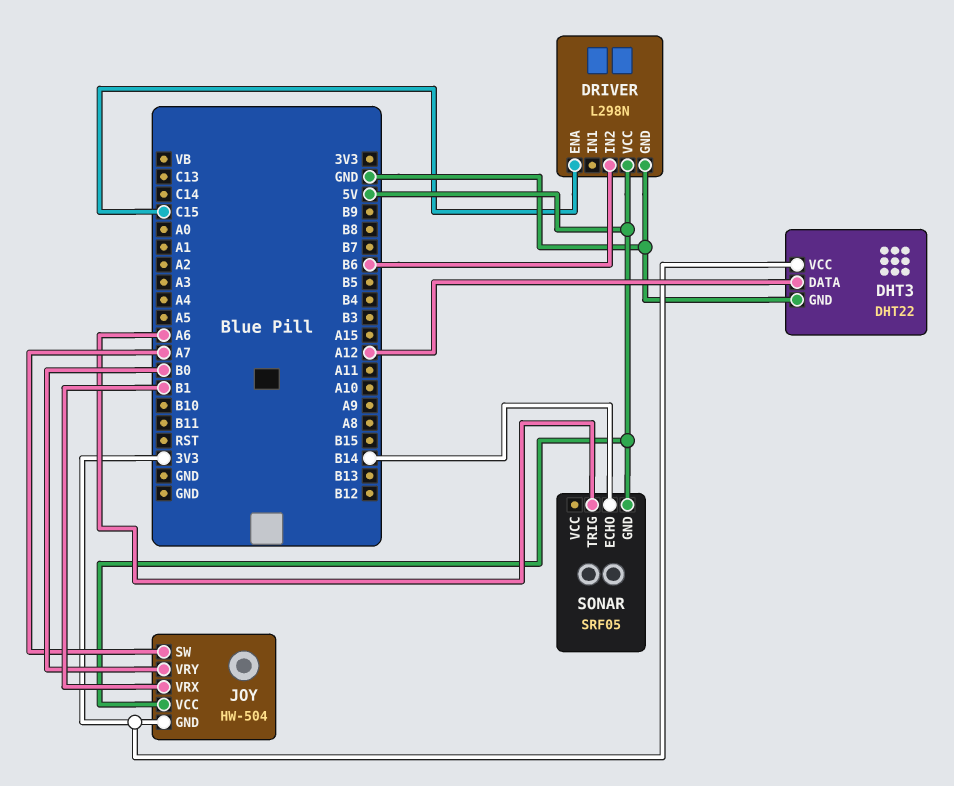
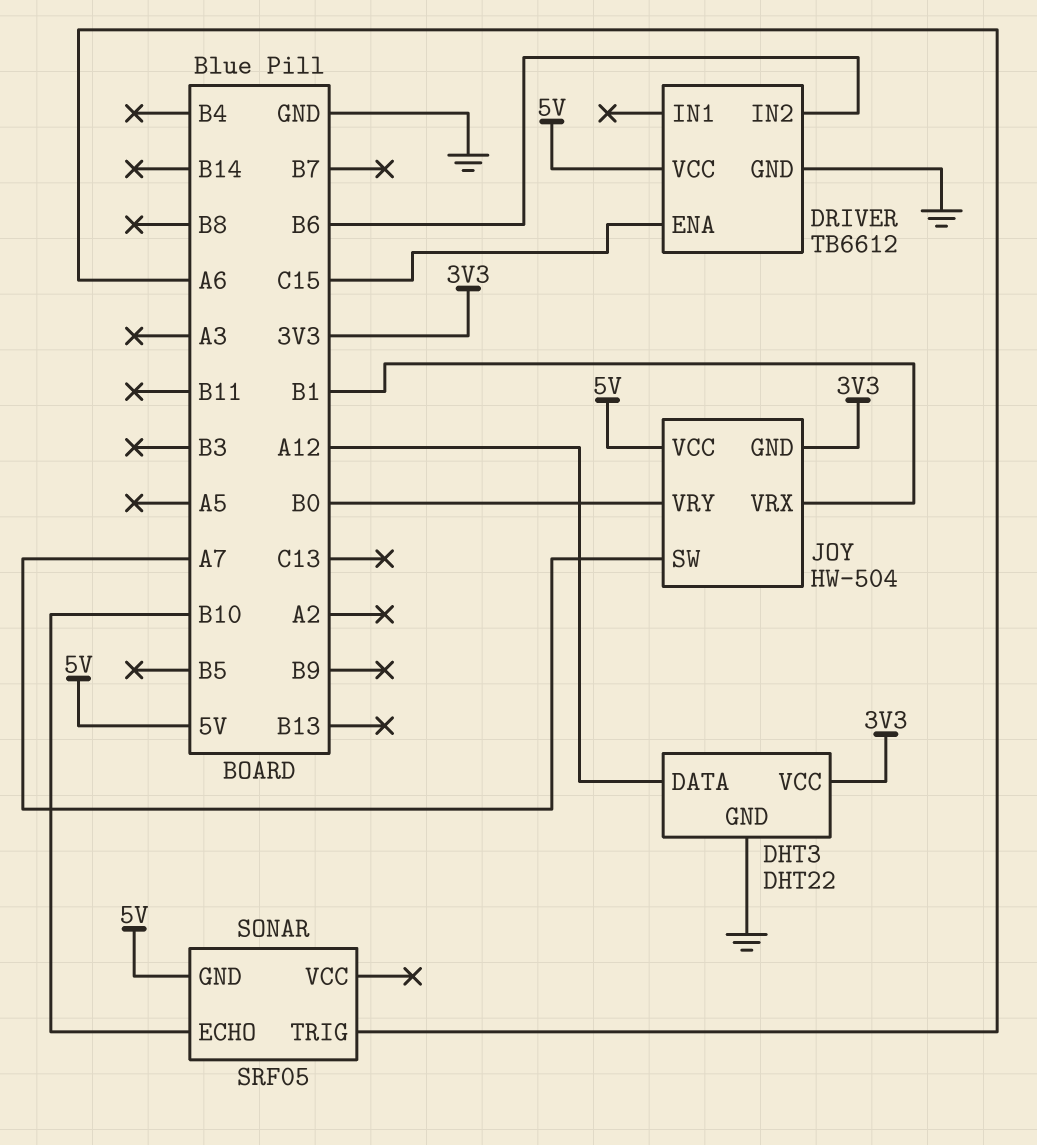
DRIVER: L298N -> TB6612
SONAR pin ECHO: B14 -> B10

